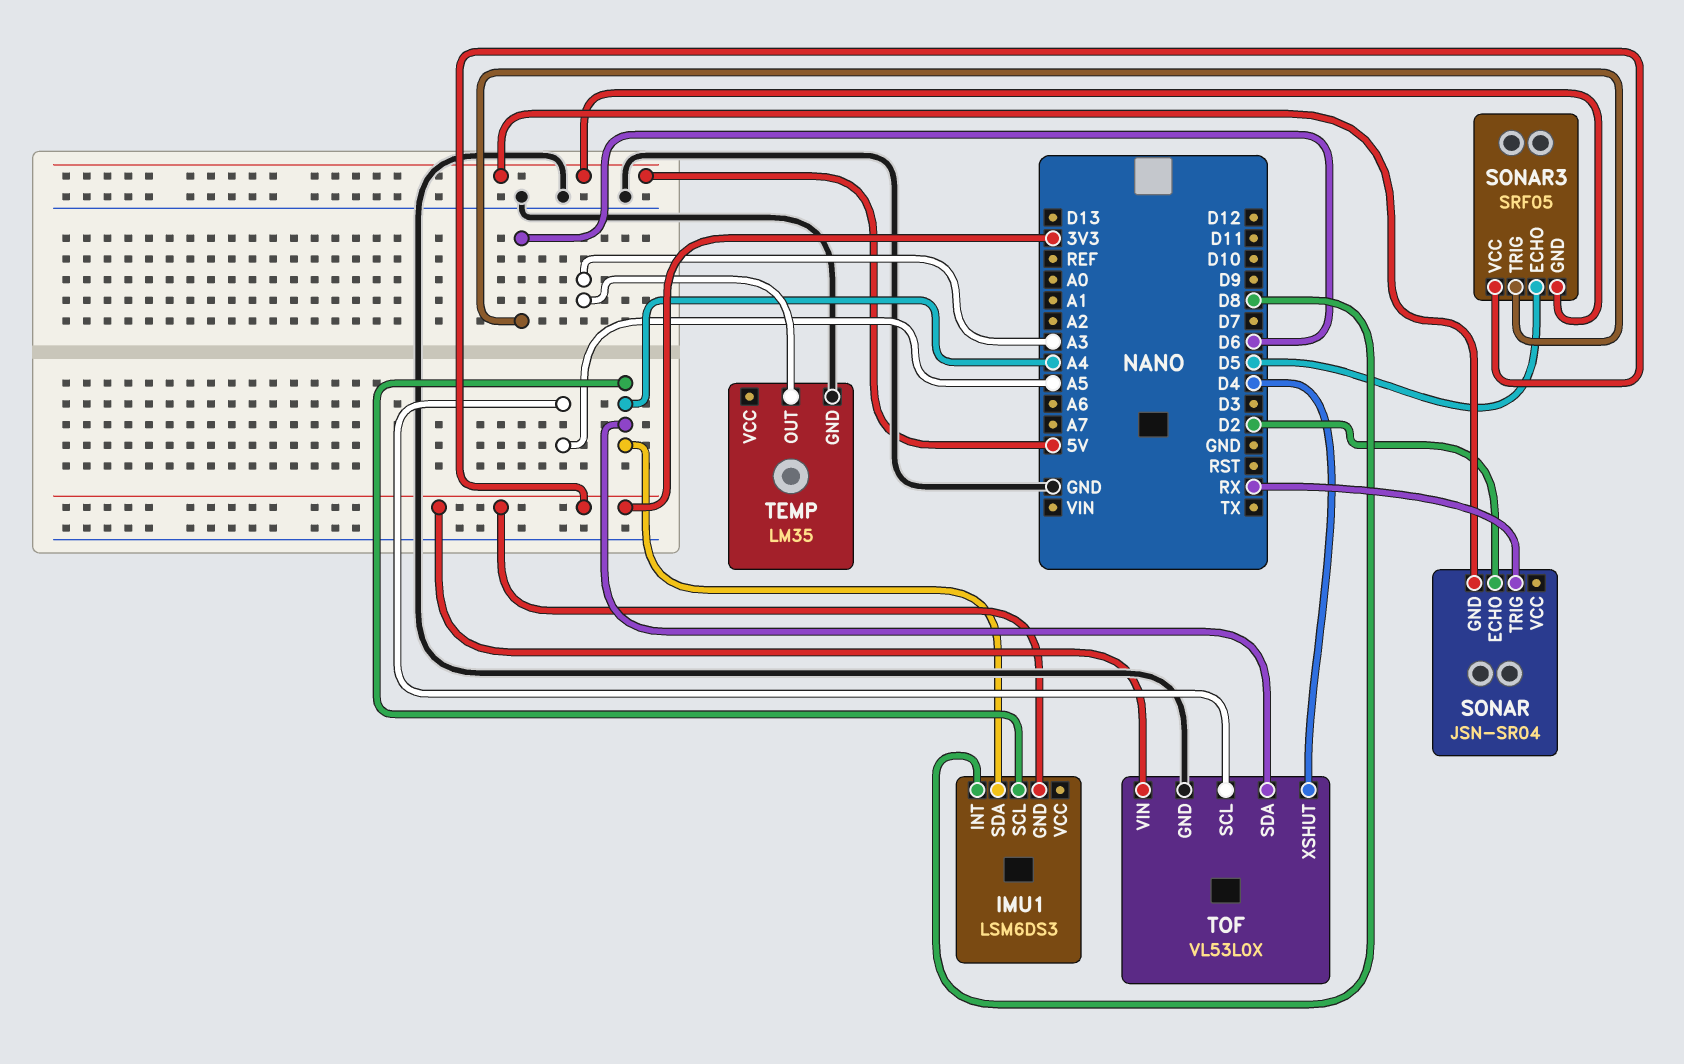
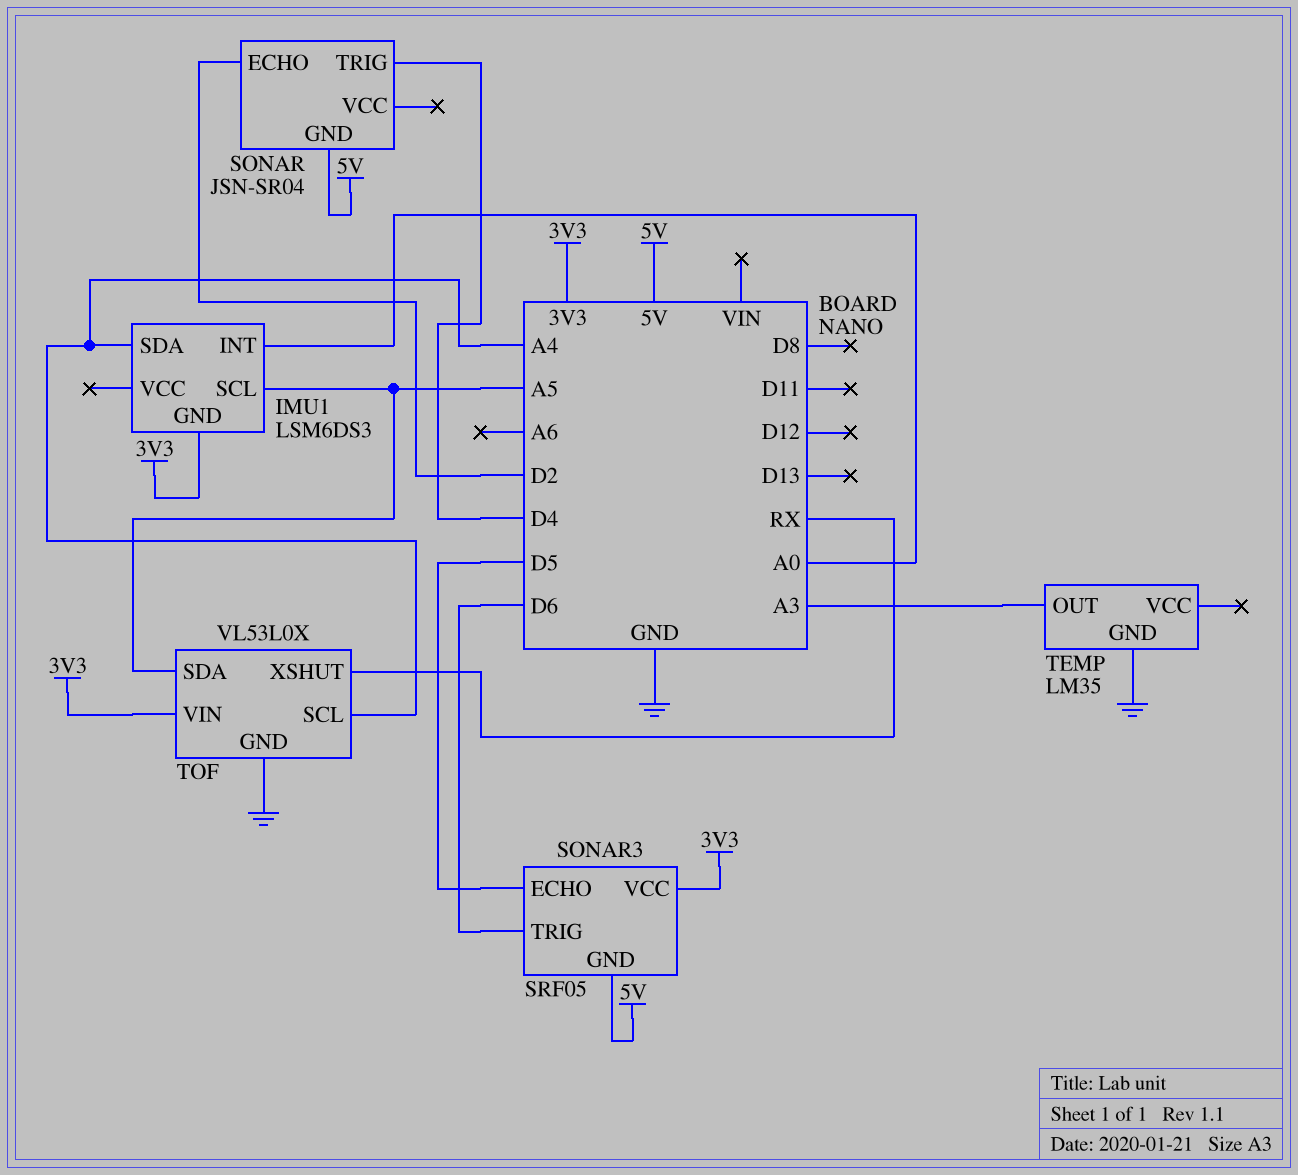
IMU1 pin INT: D8 -> A0
IMU1 pin SCL: A4 -> A5
SONAR pin TRIG: RX -> D4
TOF pin SCL: A5 -> A4
TOF pin SDA: A4 -> A5
TOF pin XSHUT: D4 -> RX

